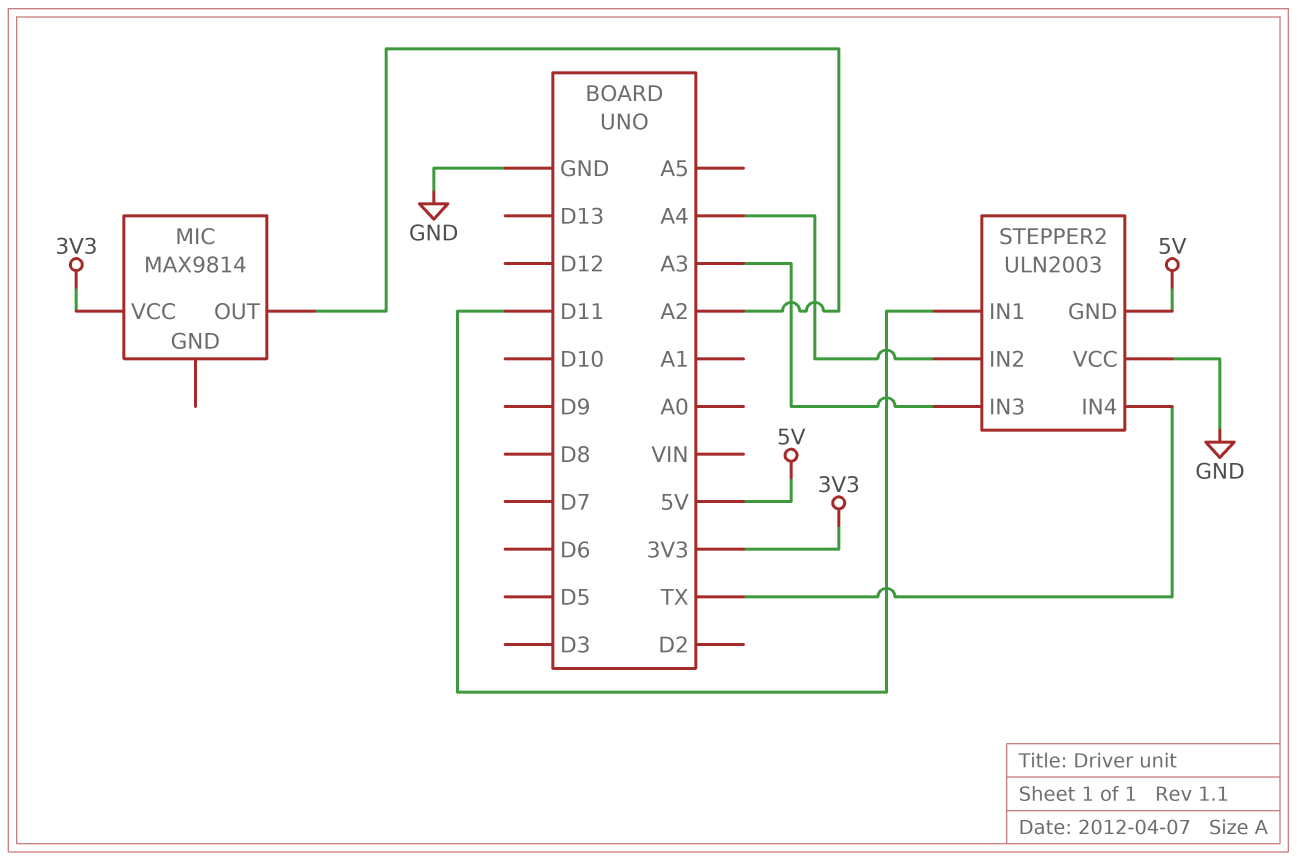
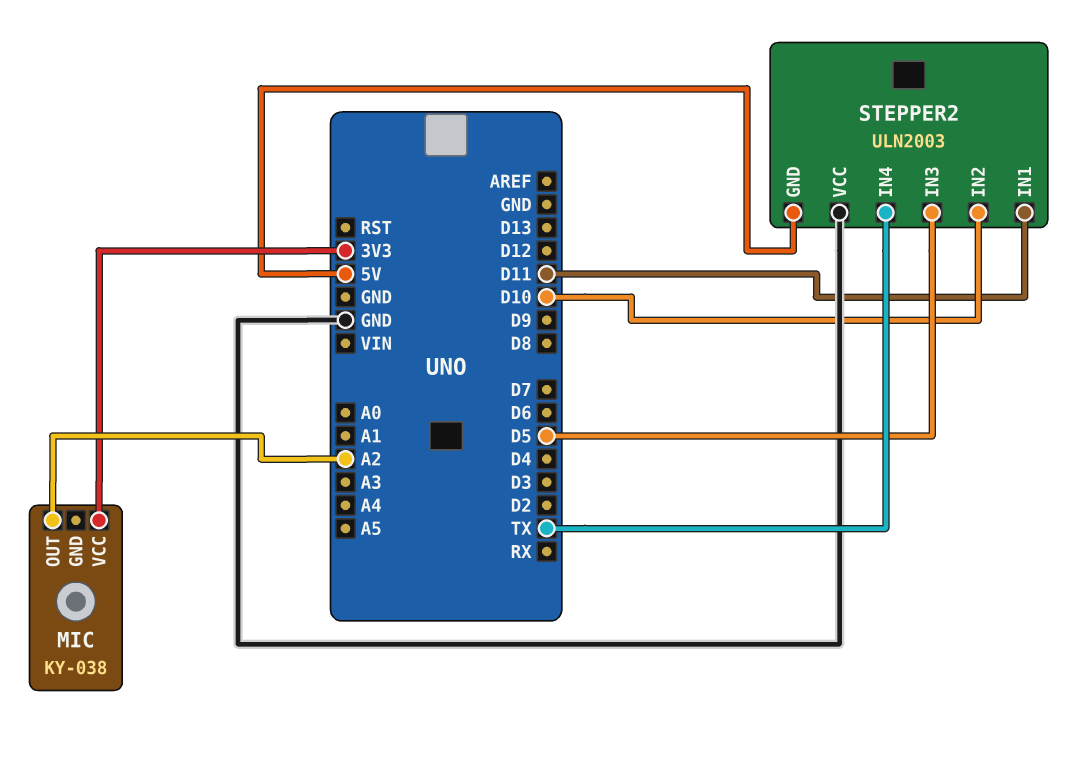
MIC: MAX9814 -> KY-038
STEPPER2 pin IN2: A4 -> D10
STEPPER2 pin IN3: A3 -> D5

